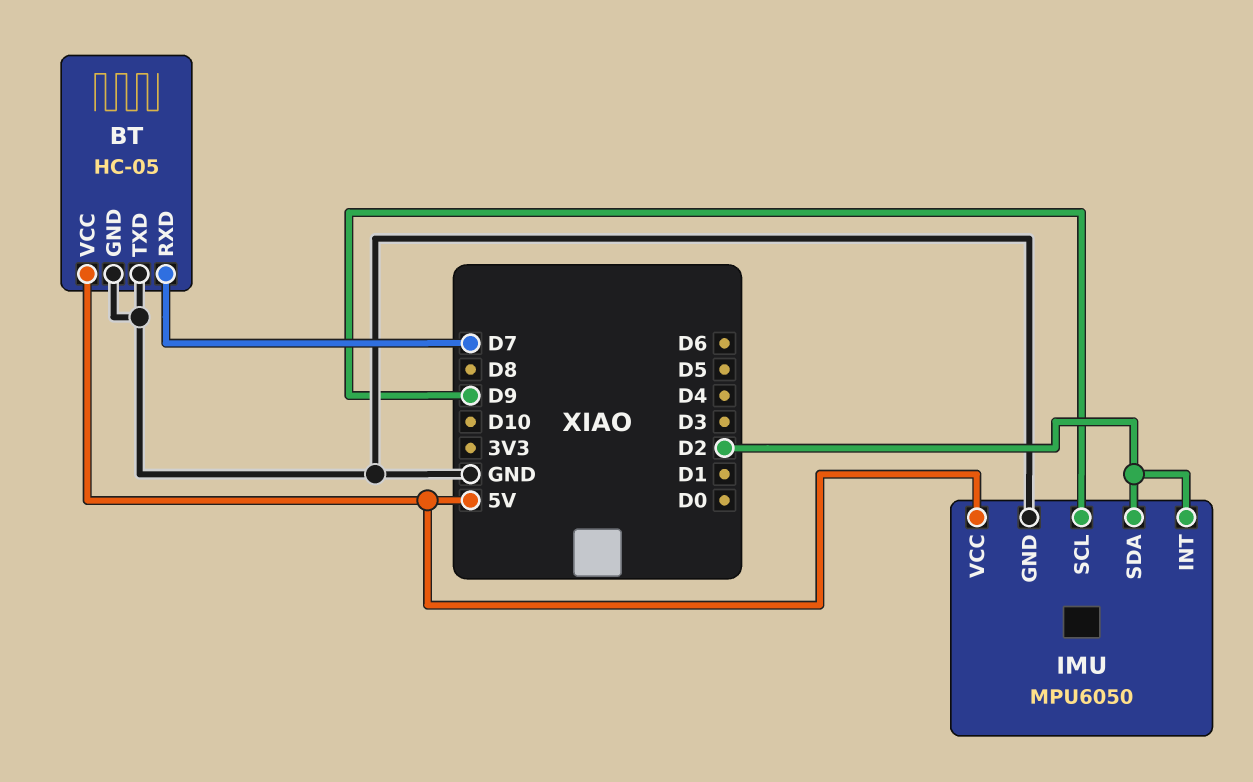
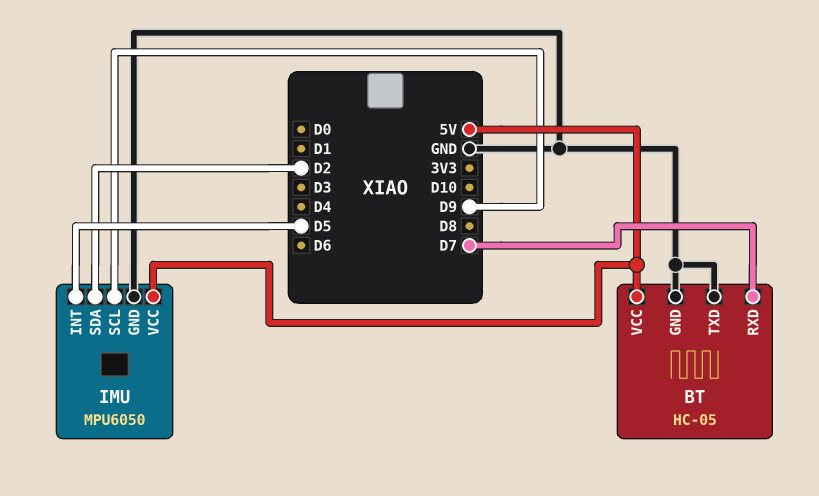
IMU pin INT: D2 -> D5

